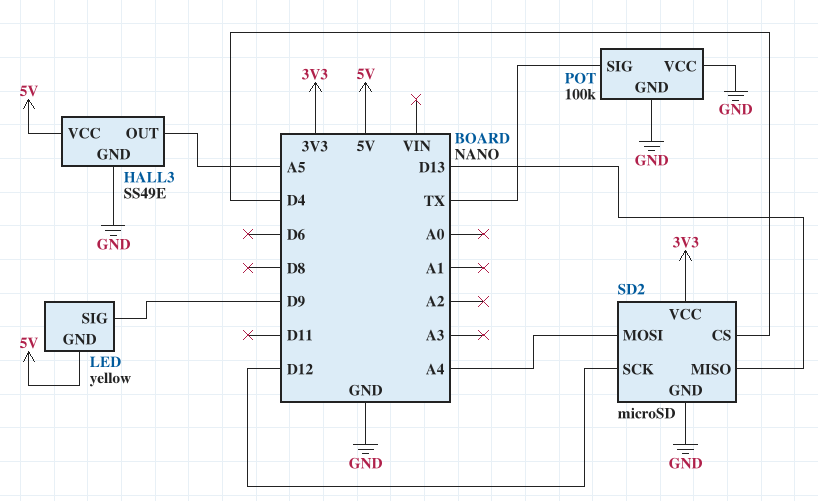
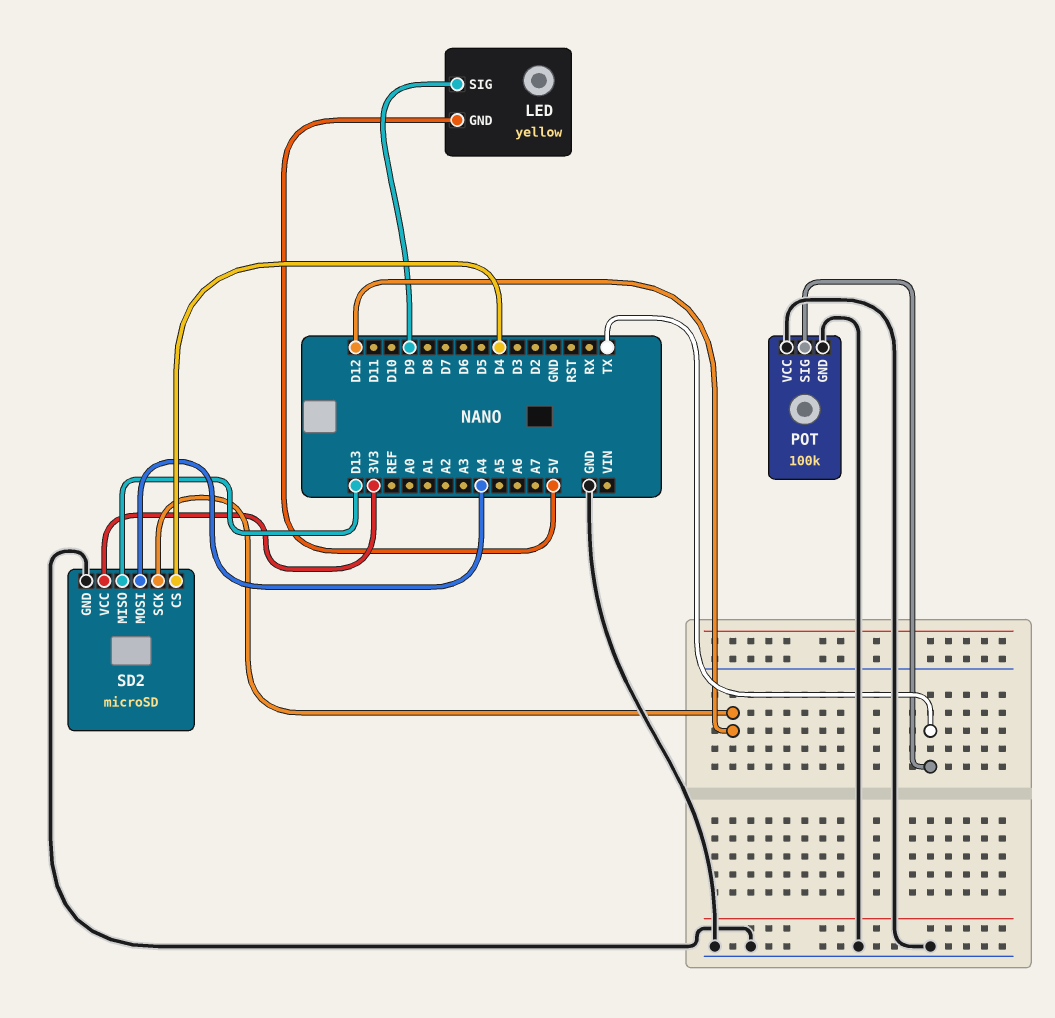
HALL3: SS49E -> none
HALL3 pin GND: GND -> none
HALL3 pin OUT: A5 -> none
HALL3 pin VCC: 5V -> none

